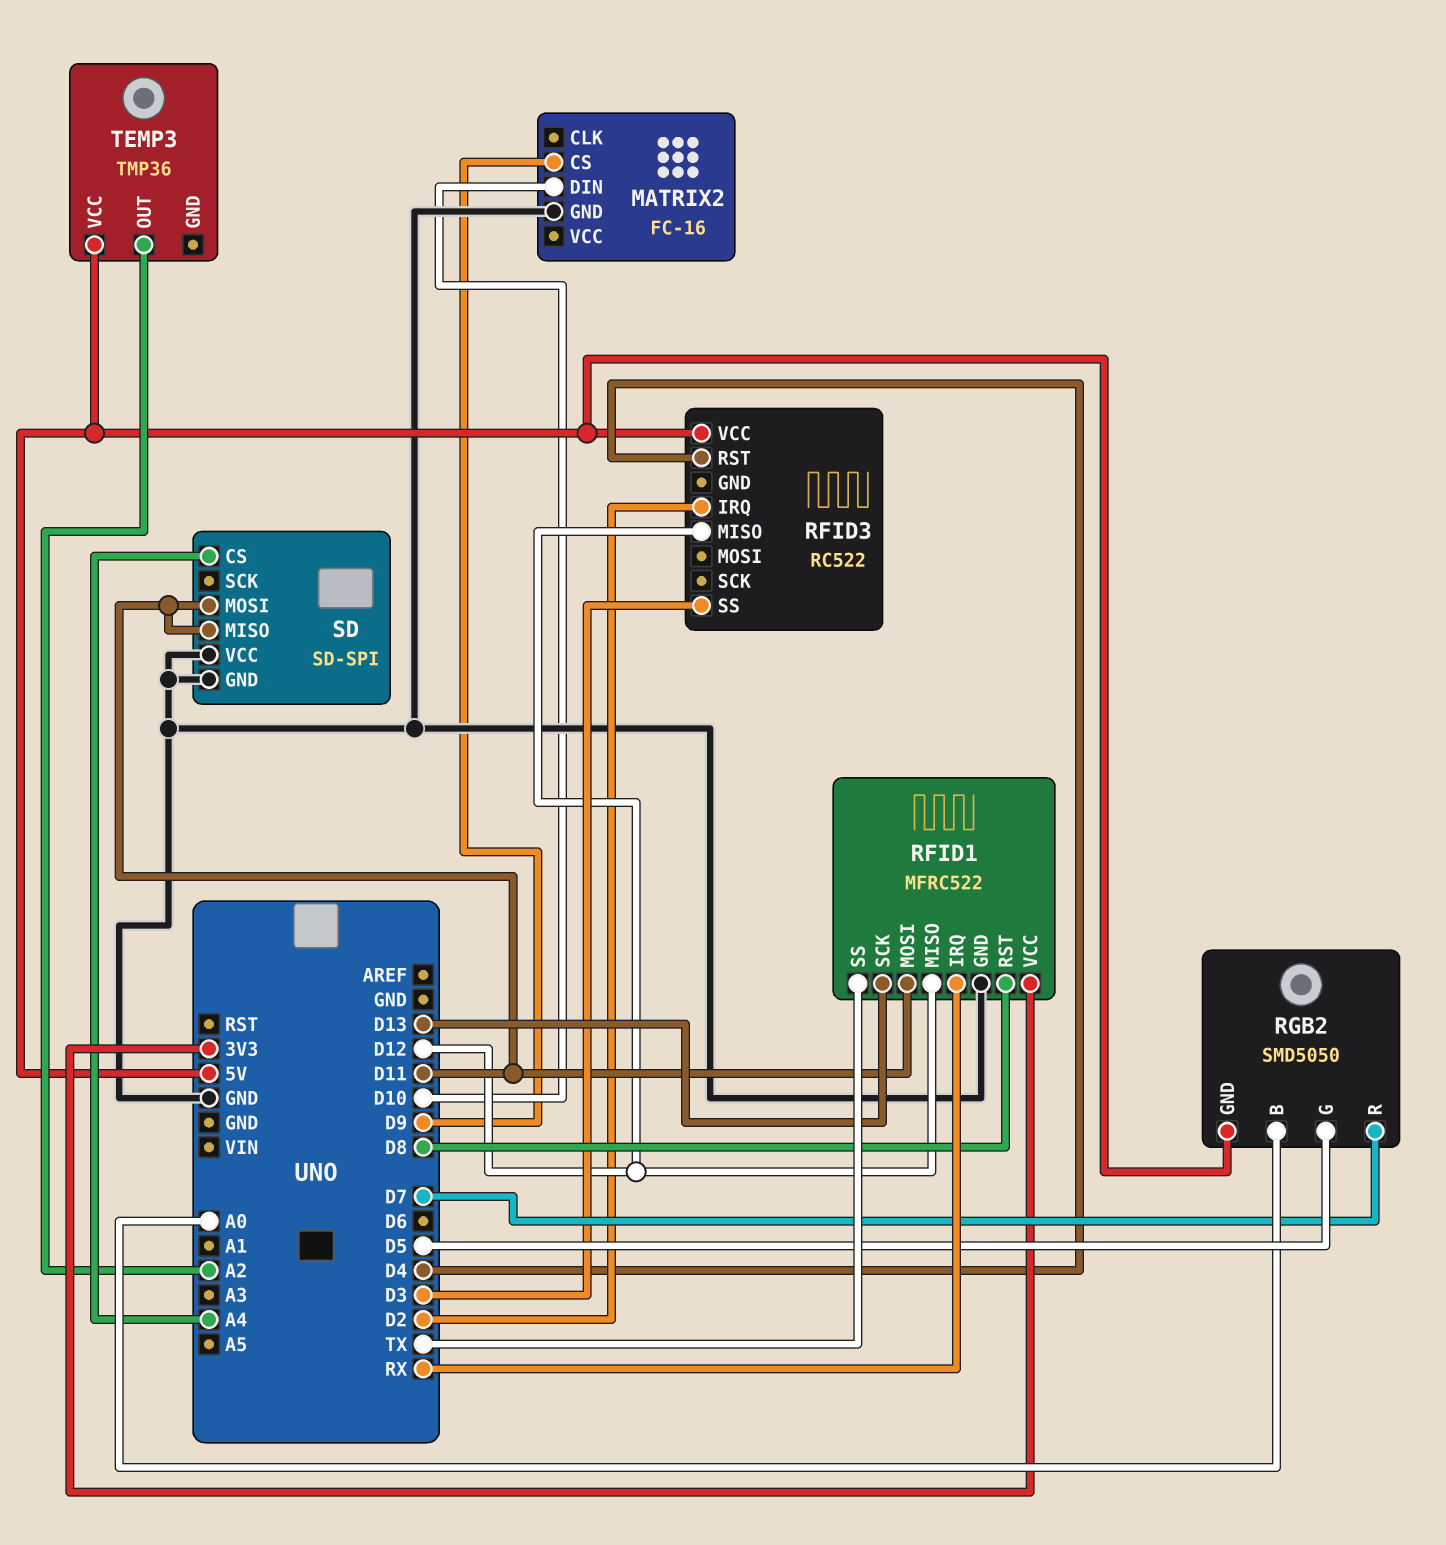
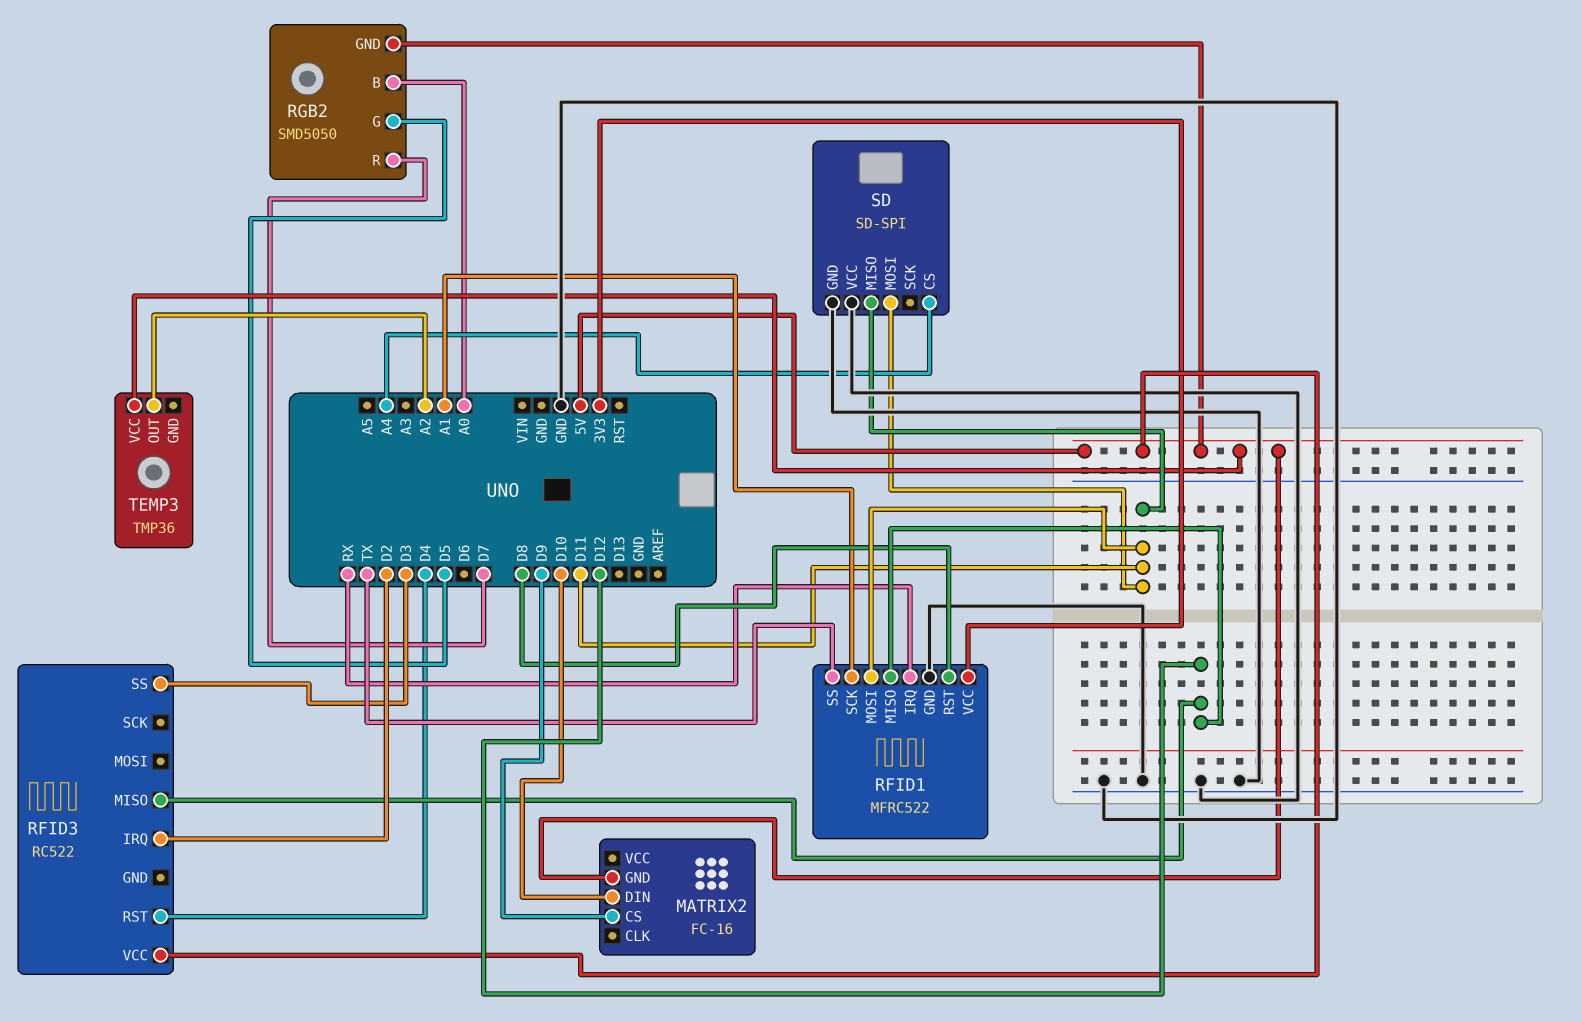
MATRIX2 pin GND: GND -> 5V
RFID1 pin SCK: D13 -> A1

